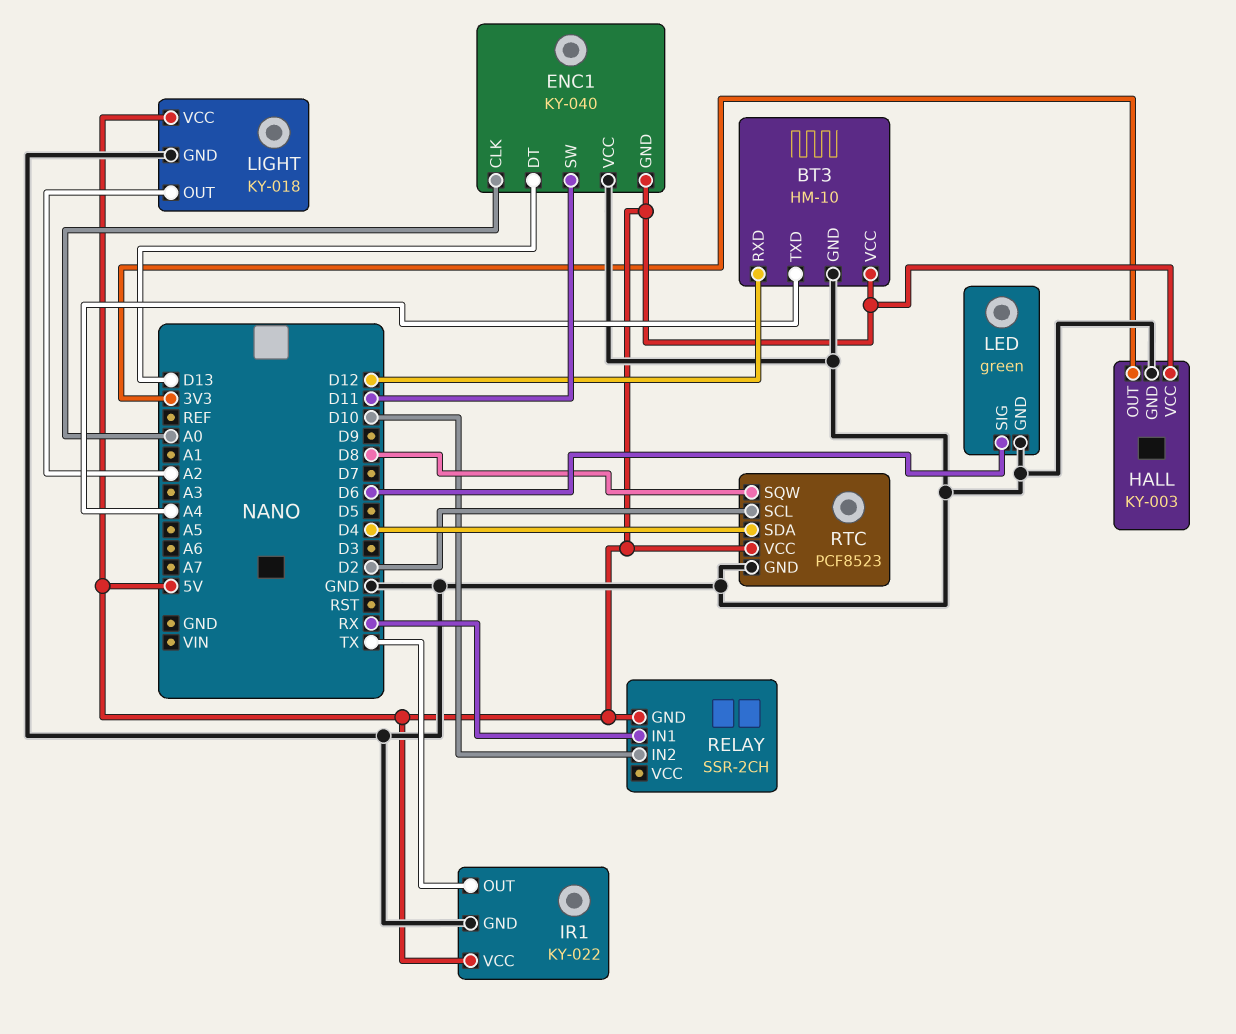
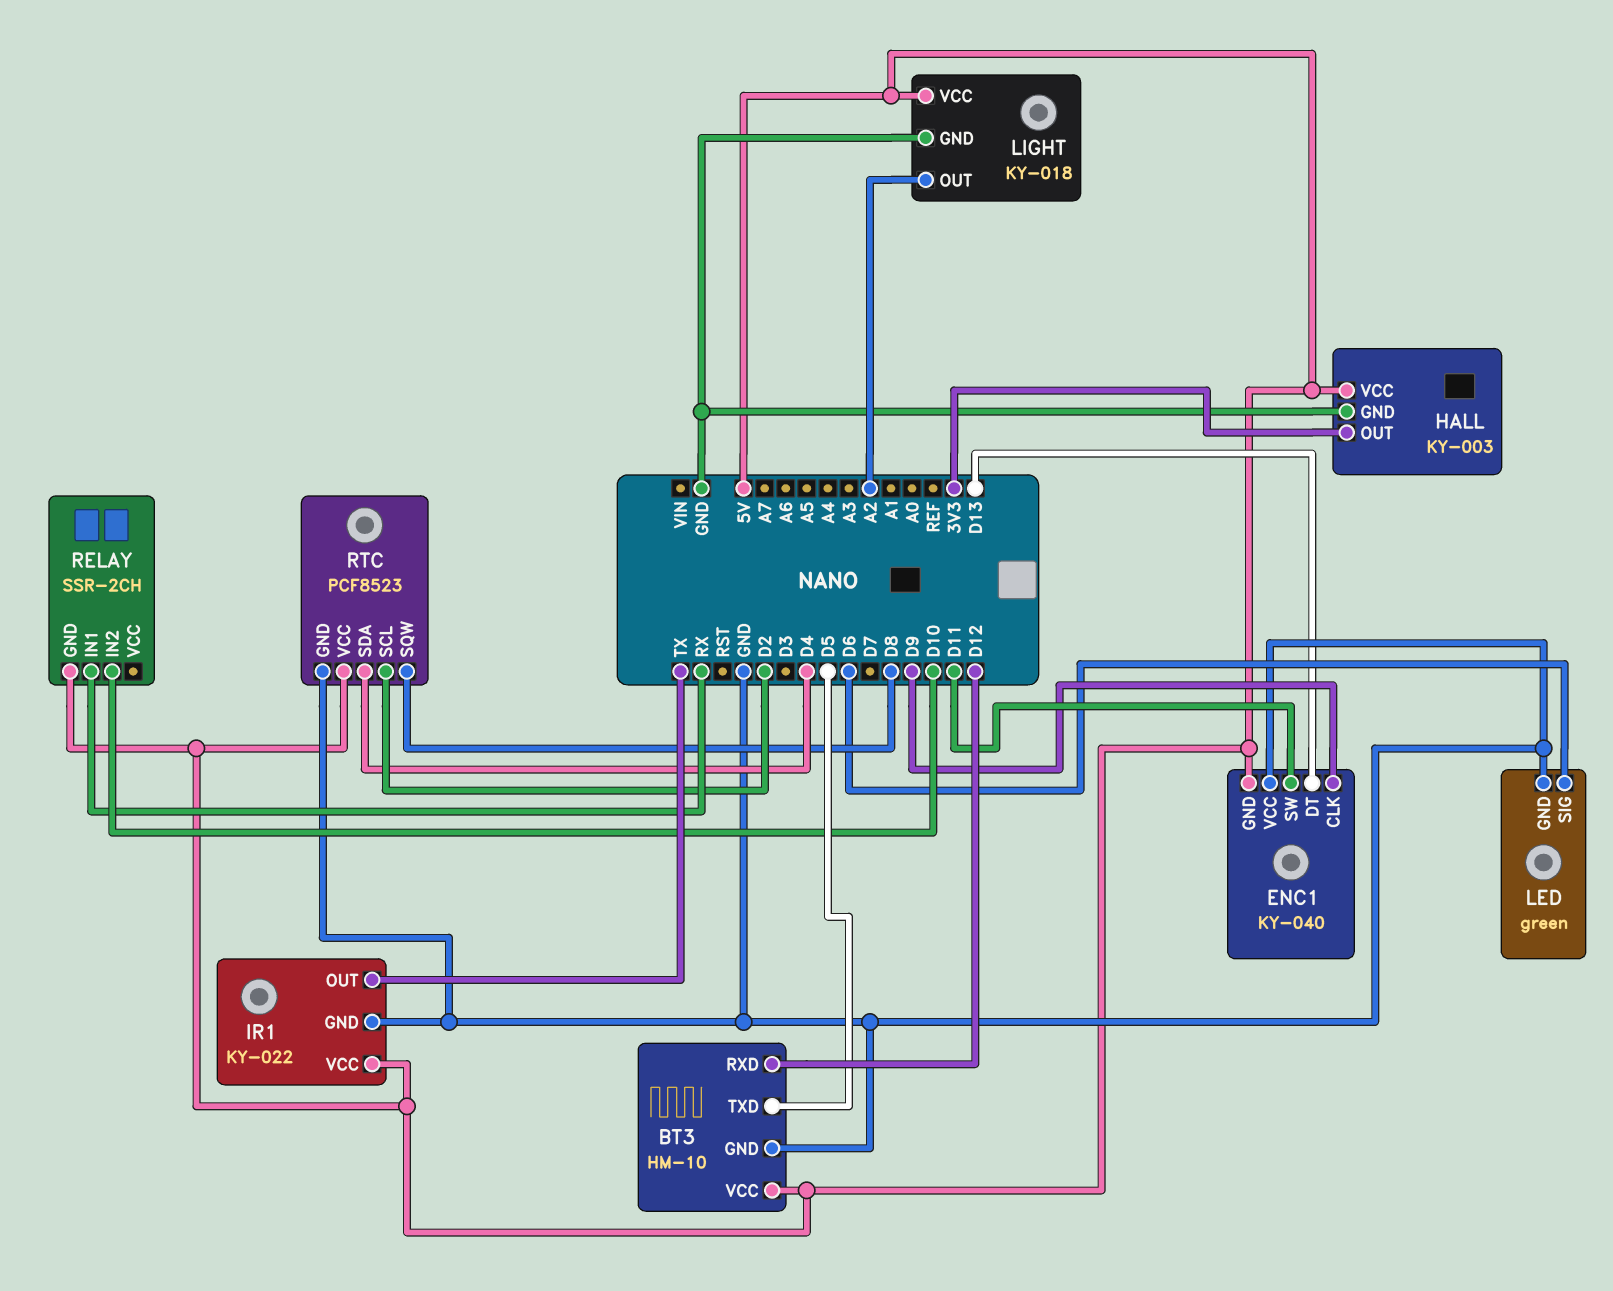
BT3 pin TXD: A4 -> D5
ENC1 pin CLK: A0 -> D9

